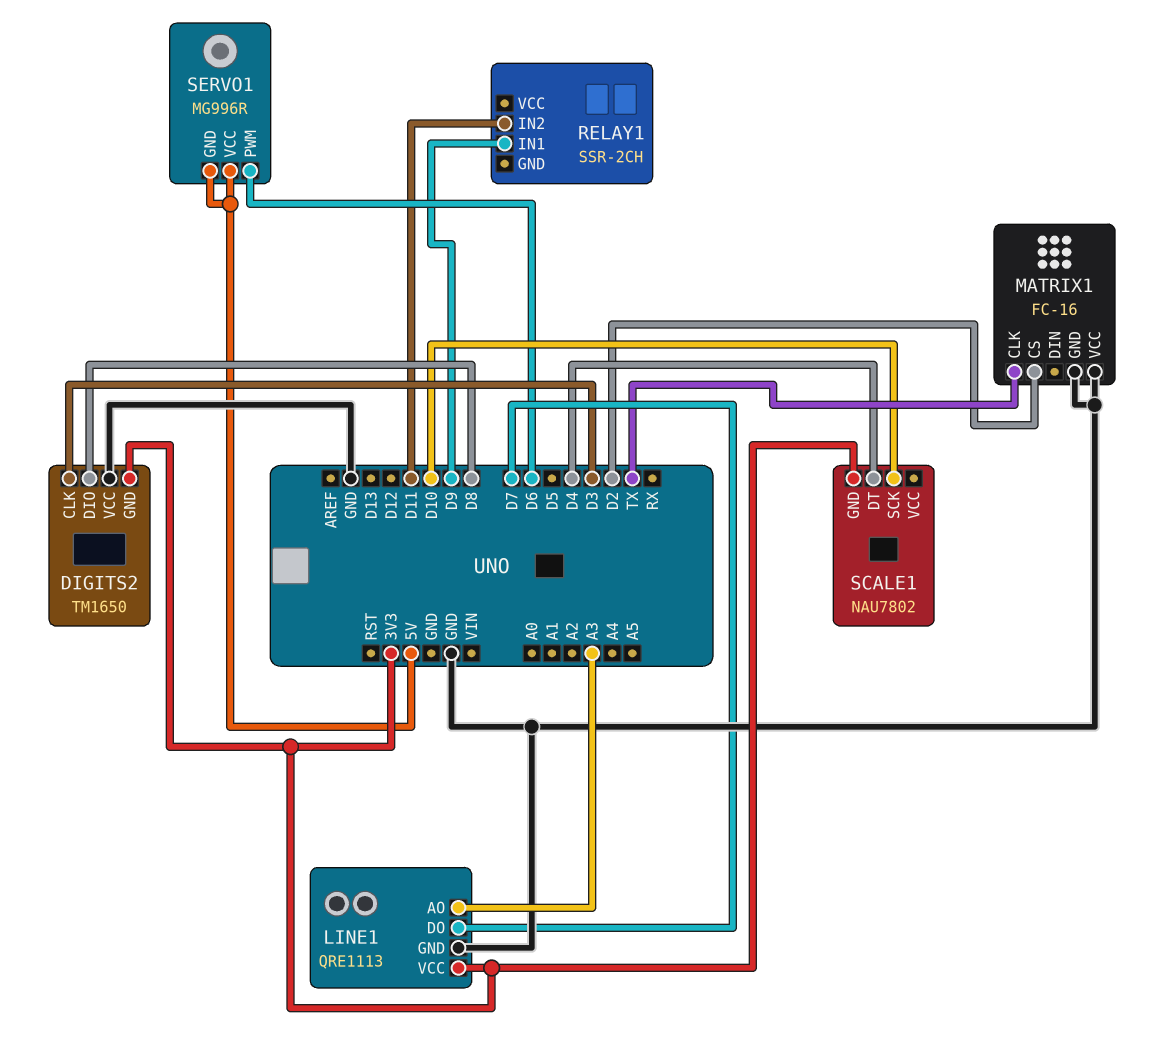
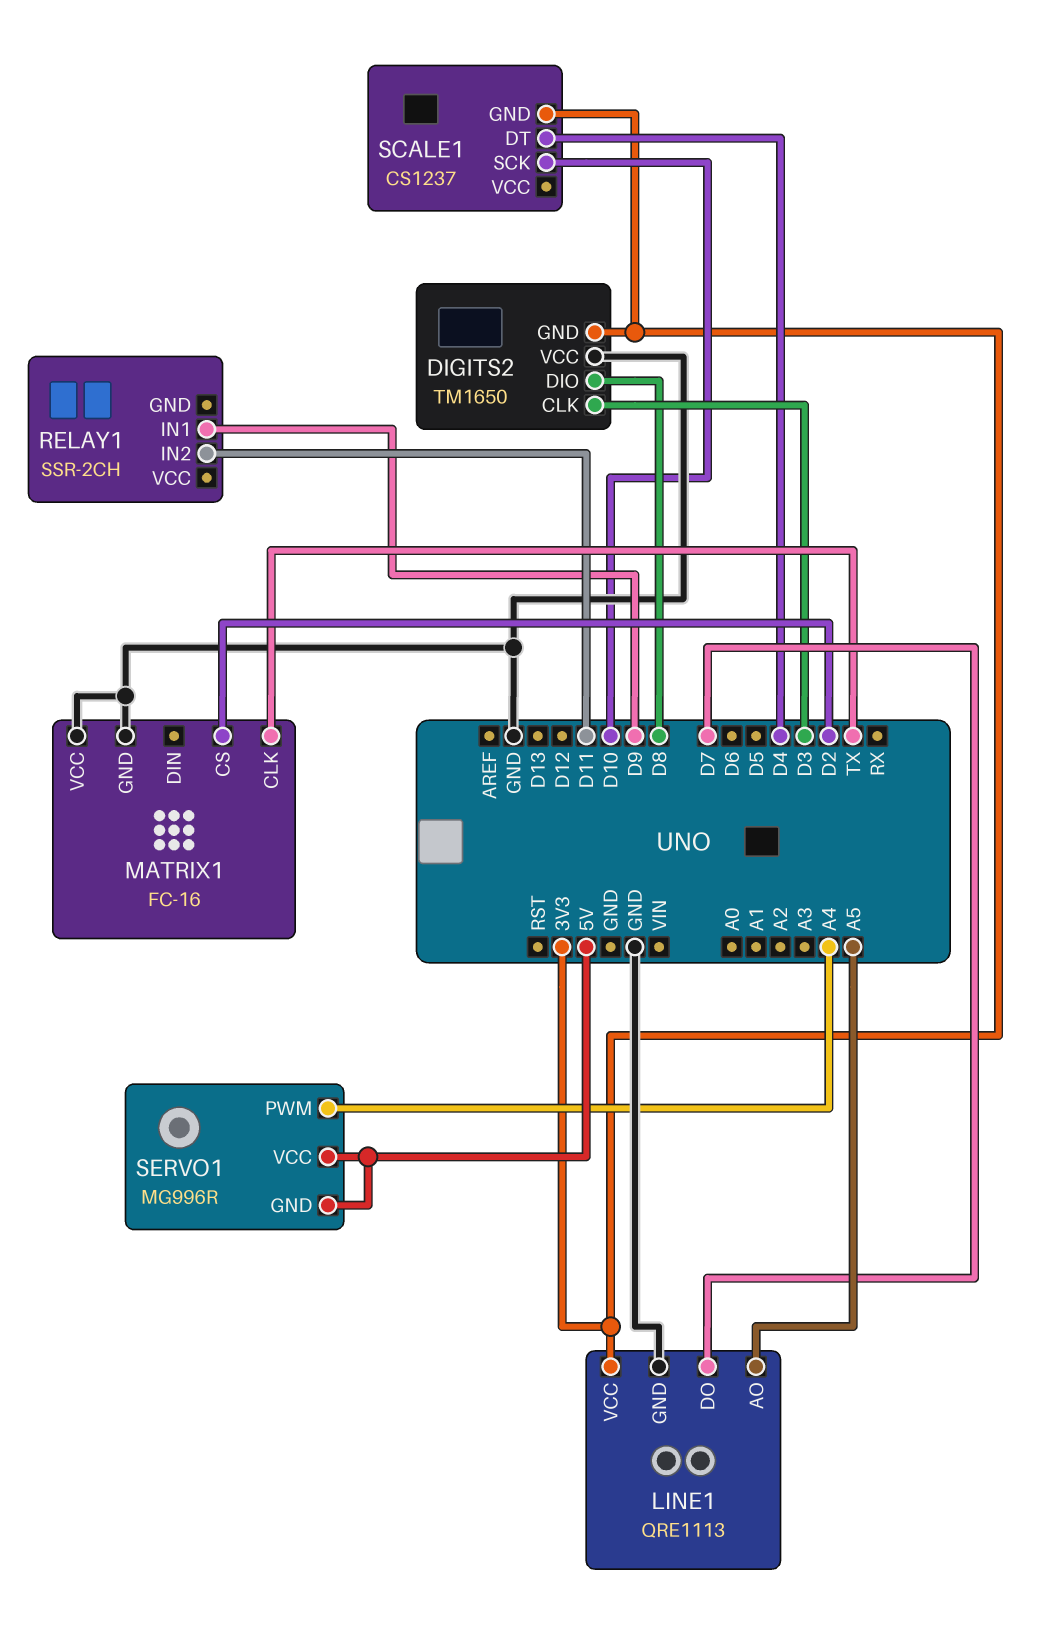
LINE1 pin AO: A3 -> A5
SCALE1: NAU7802 -> CS1237
SERVO1 pin PWM: D6 -> A4

